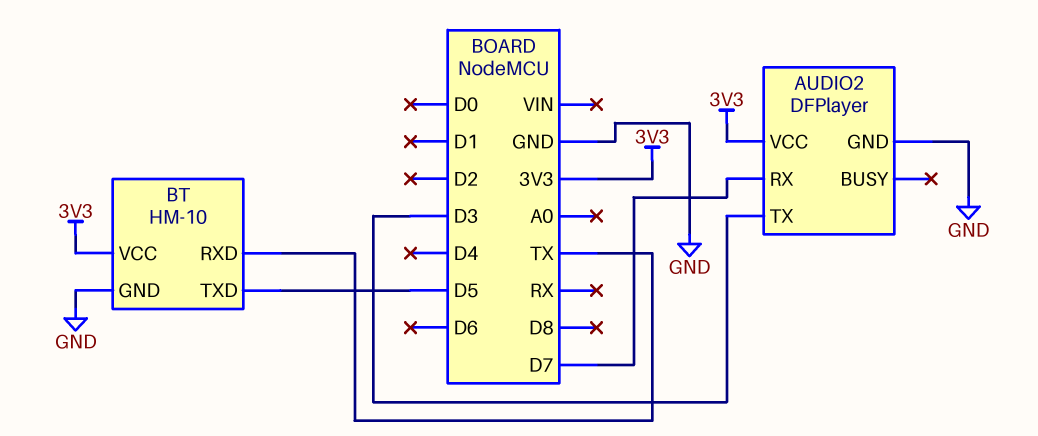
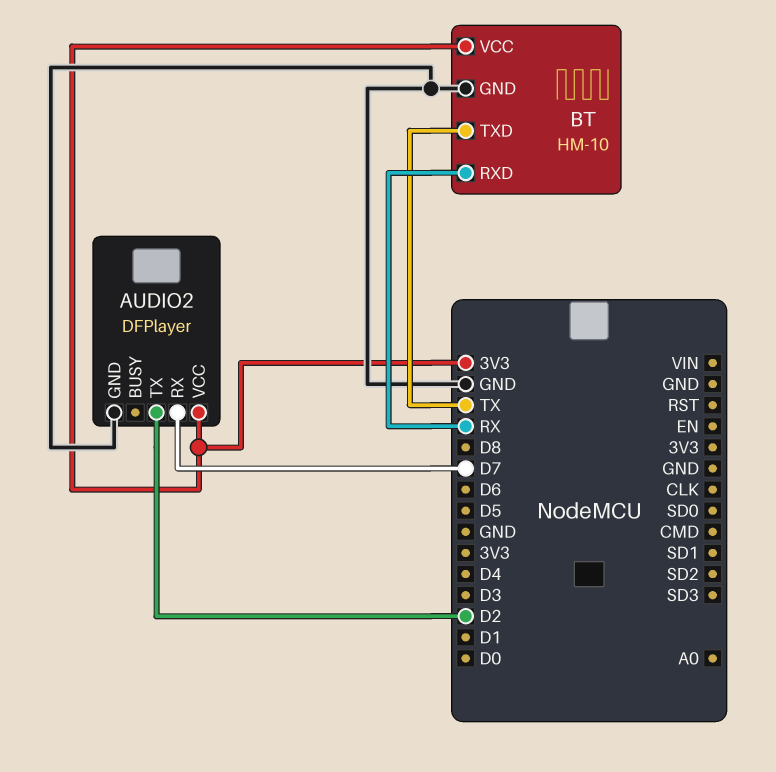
AUDIO2 pin TX: D3 -> D2
BT pin RXD: TX -> RX
BT pin TXD: D5 -> TX

